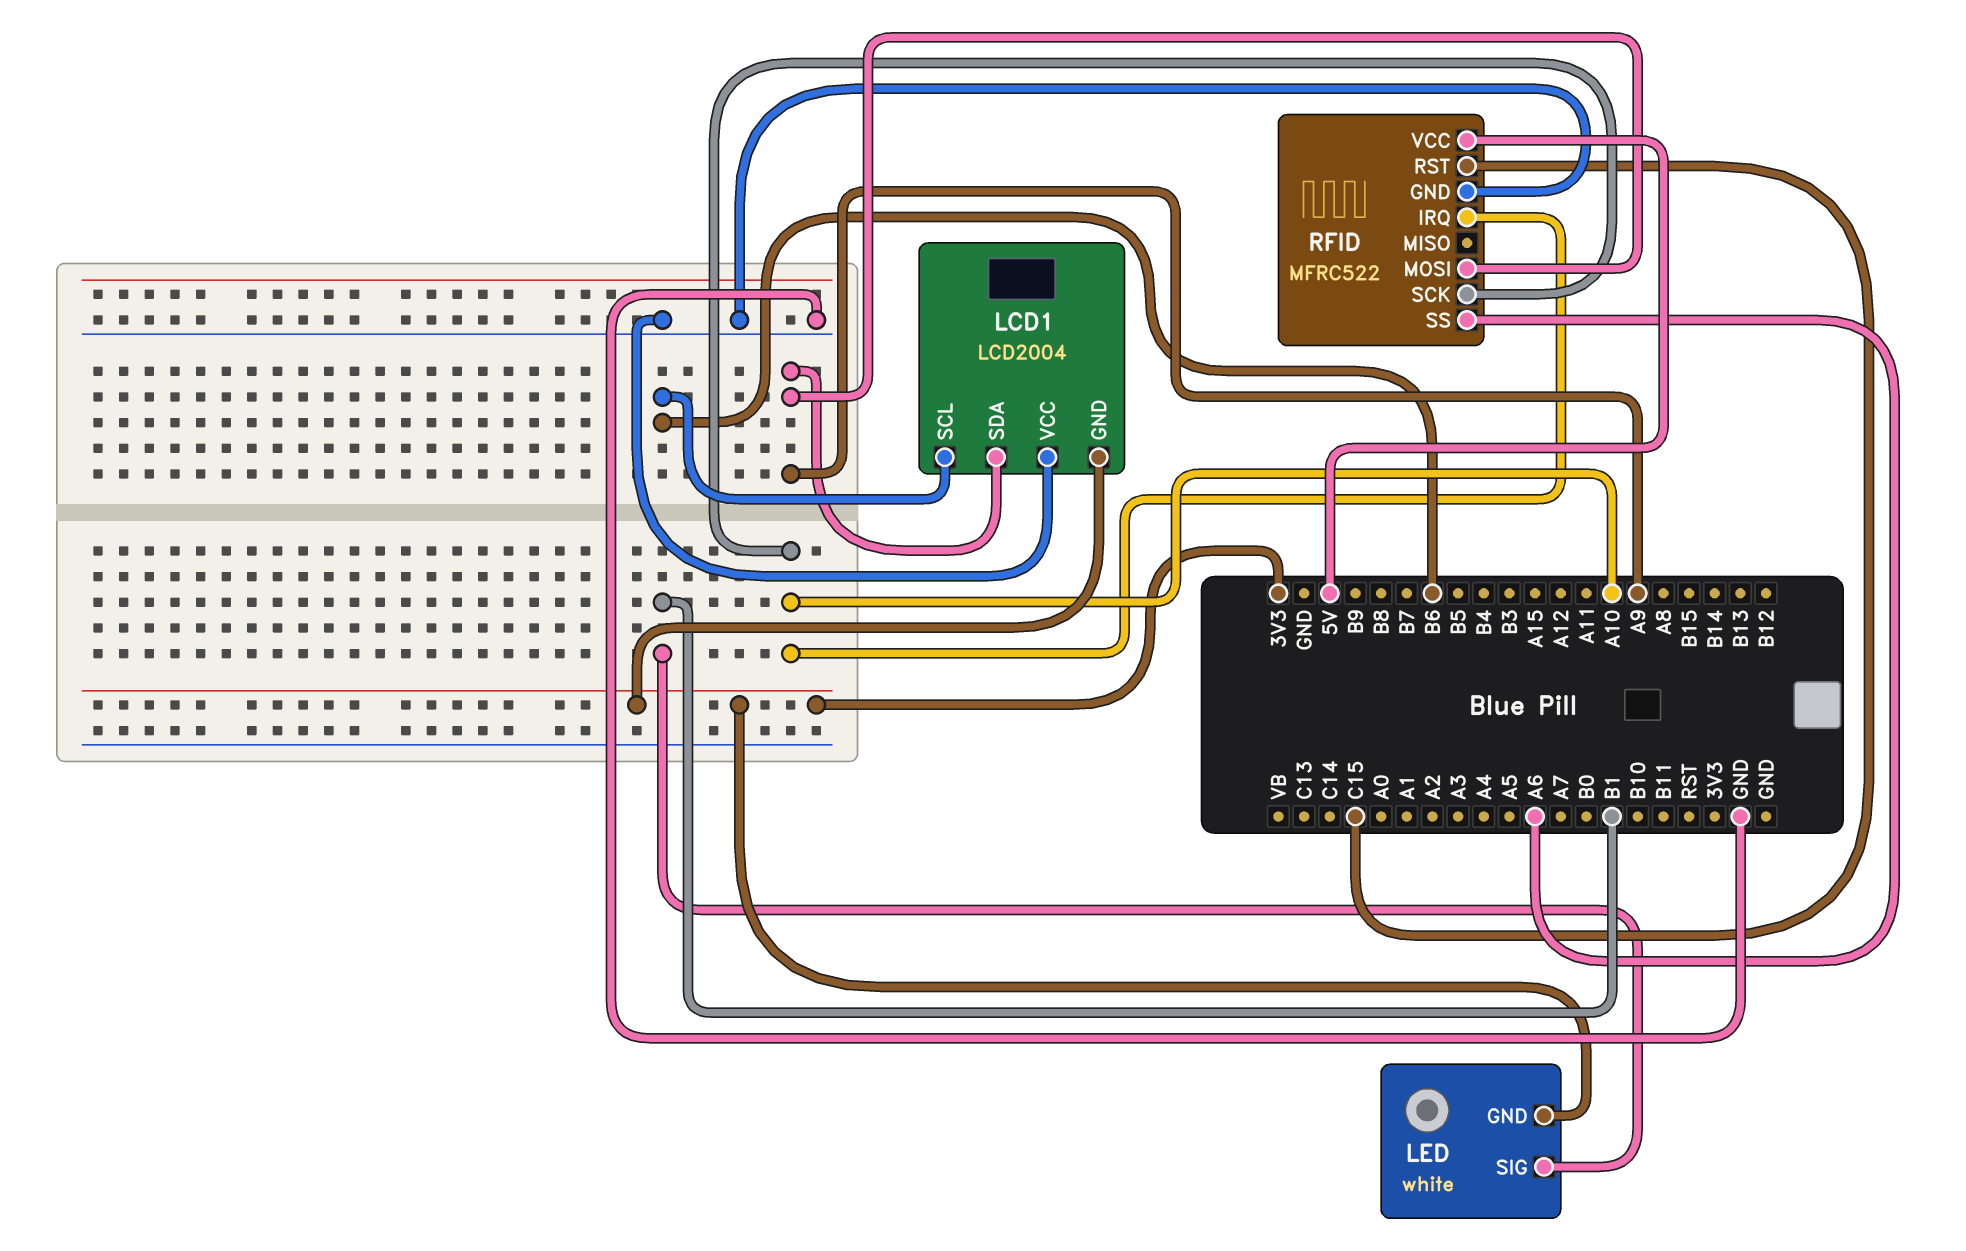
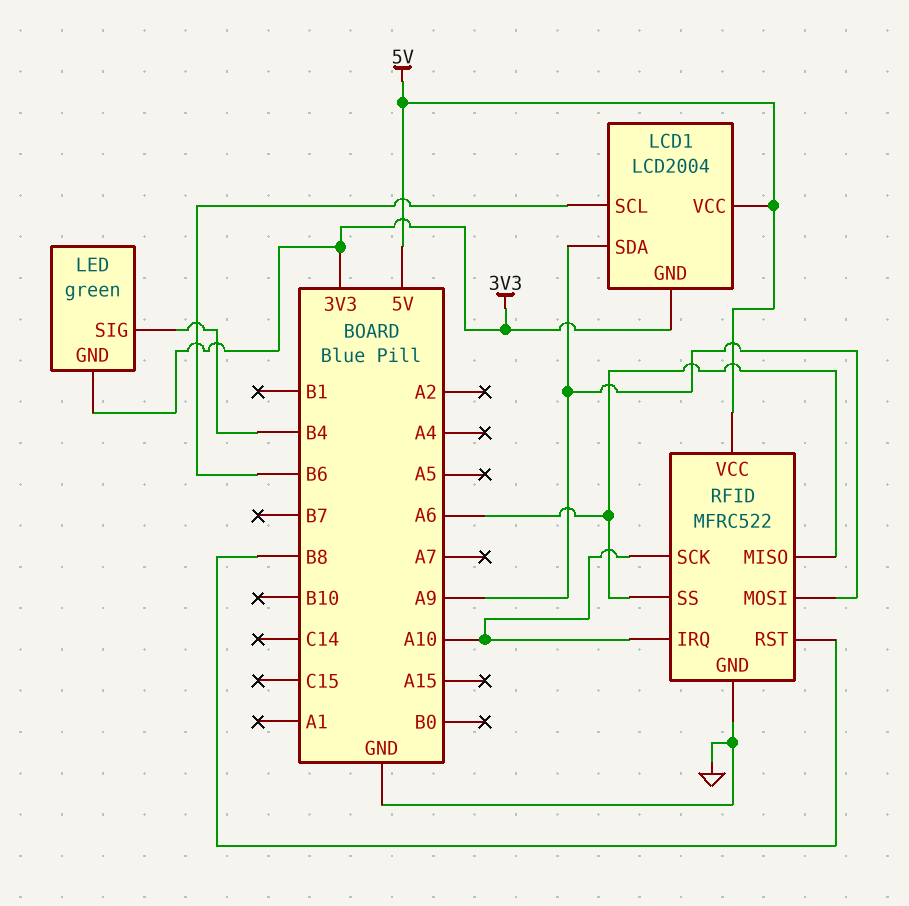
LCD1 pin VCC: GND -> 5V
LED: white -> green
LED pin SIG: B1 -> B4
RFID pin MISO: none -> A6
RFID pin RST: C15 -> B8

